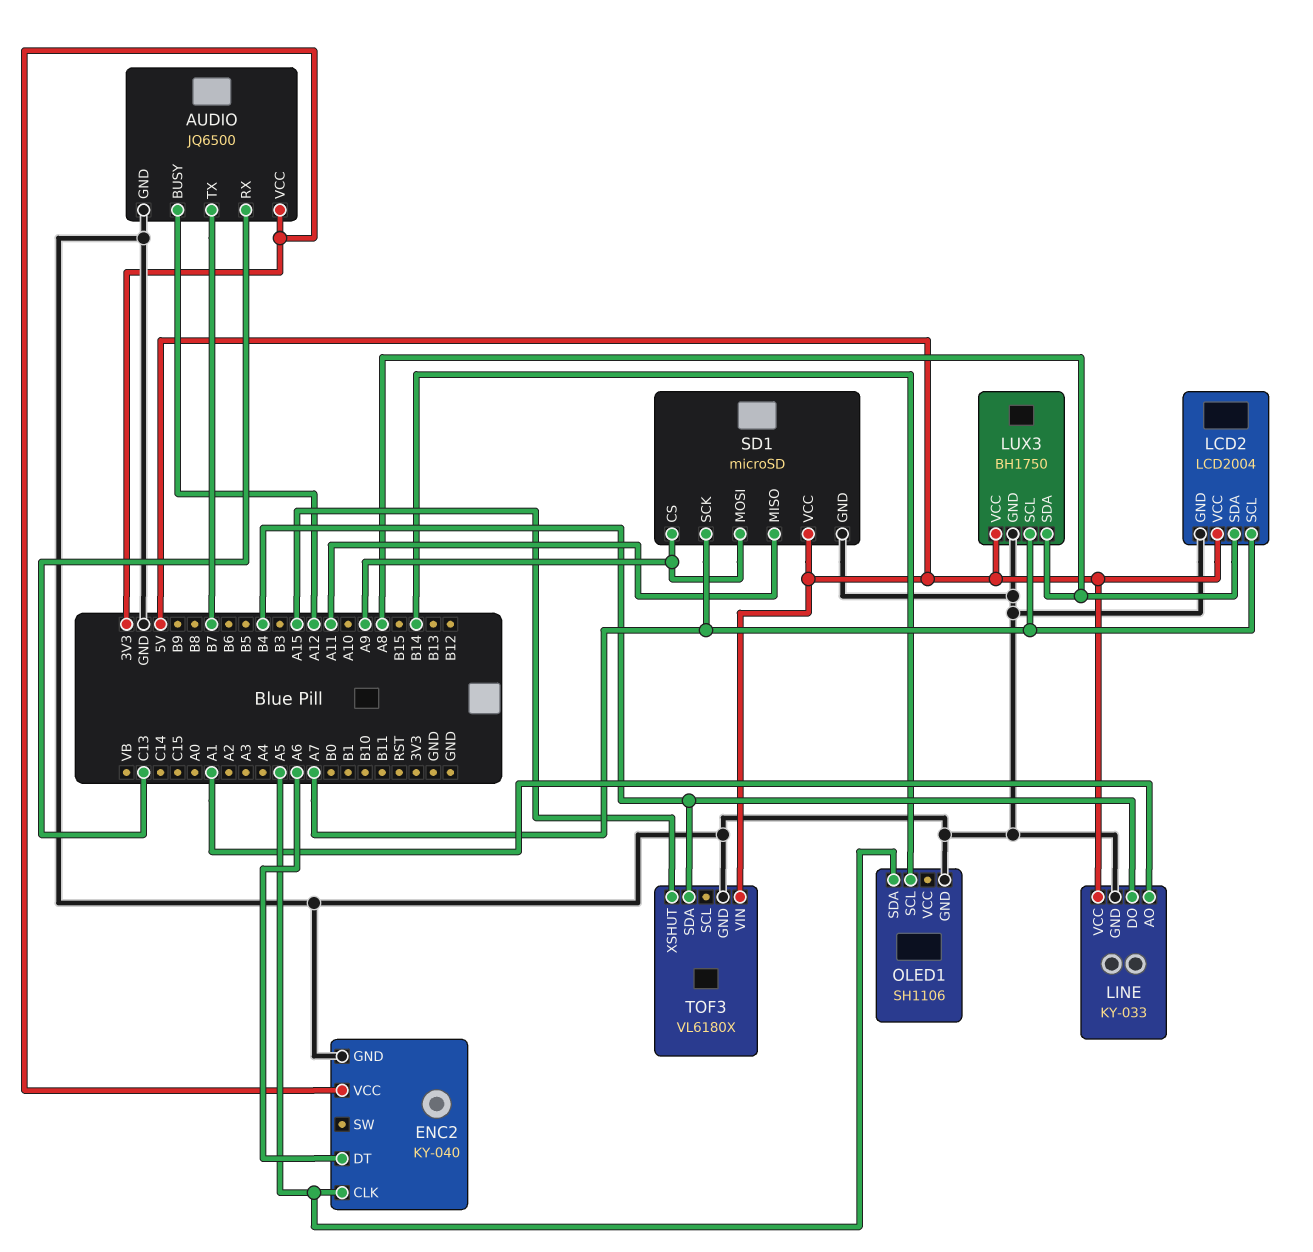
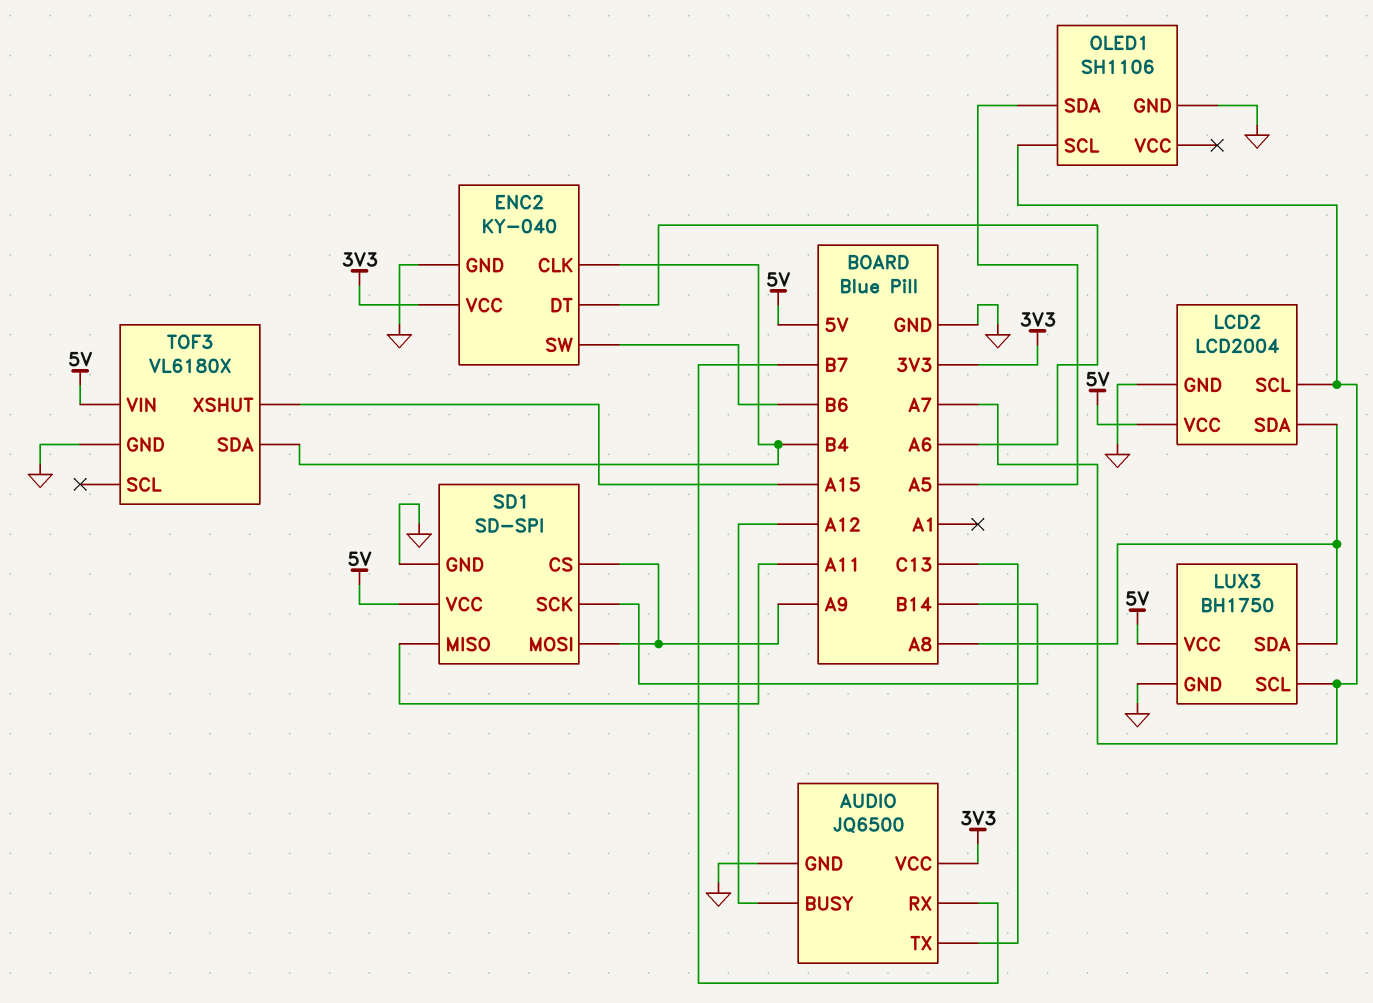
AUDIO pin RX: C13 -> B7
AUDIO pin TX: B7 -> C13
ENC2 pin CLK: A5 -> B4
ENC2 pin SW: none -> B6
LINE: KY-033 -> none
LINE pin AO: A1 -> none
LINE pin DO: B4 -> none
LINE pin GND: GND -> none
LINE pin VCC: 5V -> none
OLED1 pin SCL: B14 -> A7
SD1: microSD -> SD-SPI
SD1 pin SCK: A7 -> B14

